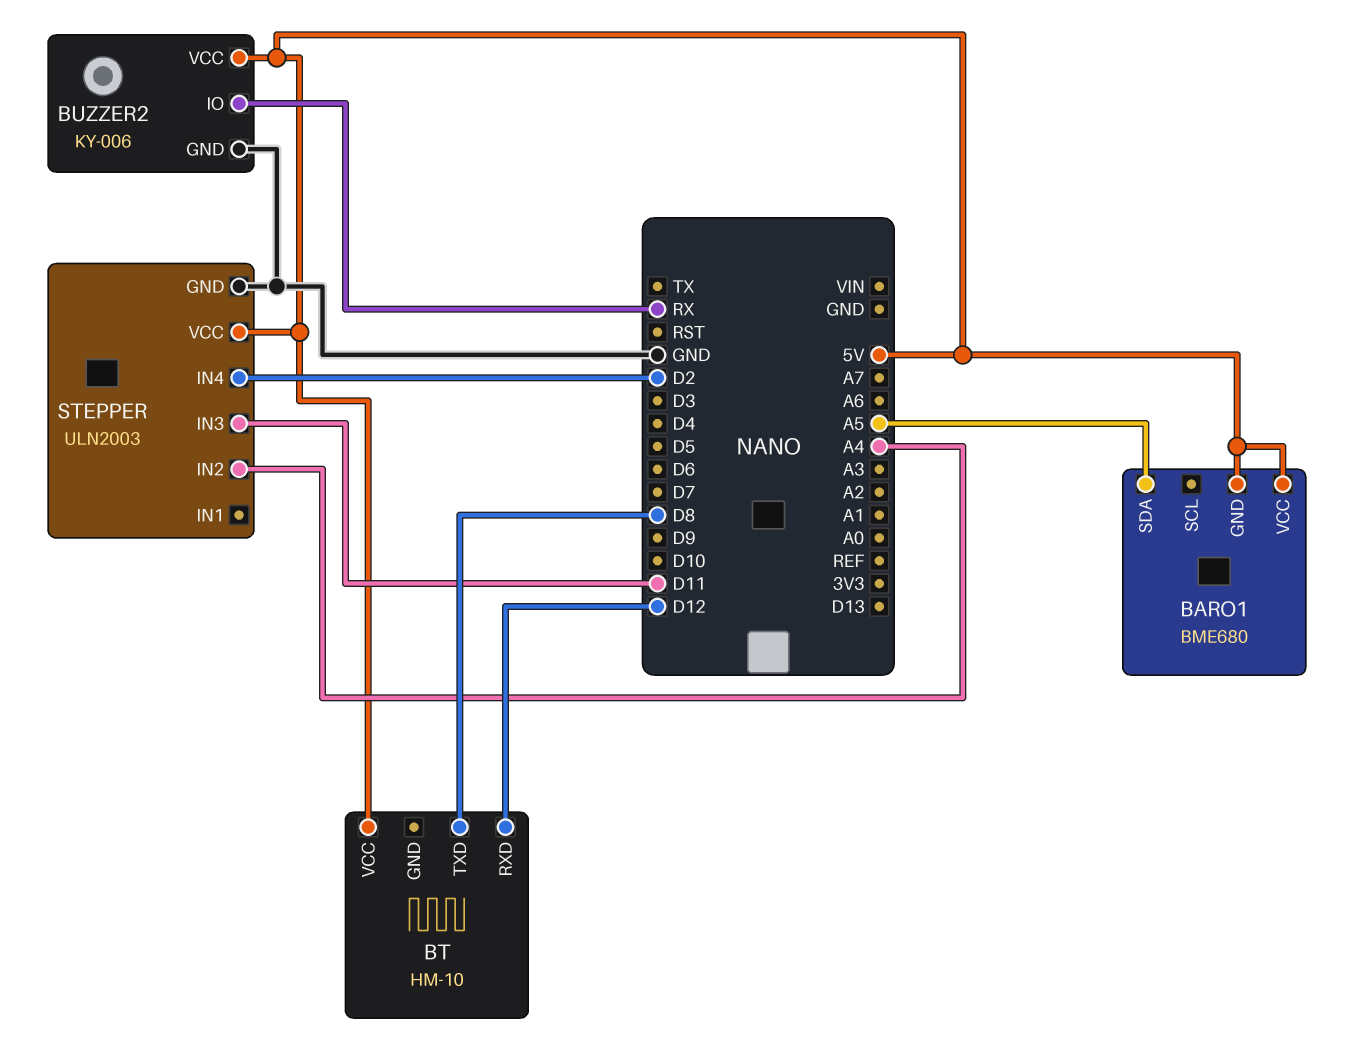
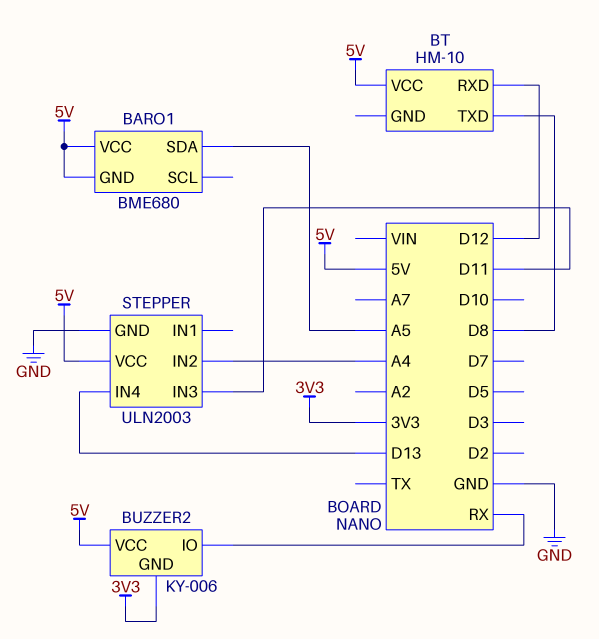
BUZZER2 pin GND: GND -> 3V3
STEPPER pin IN4: D2 -> D13

